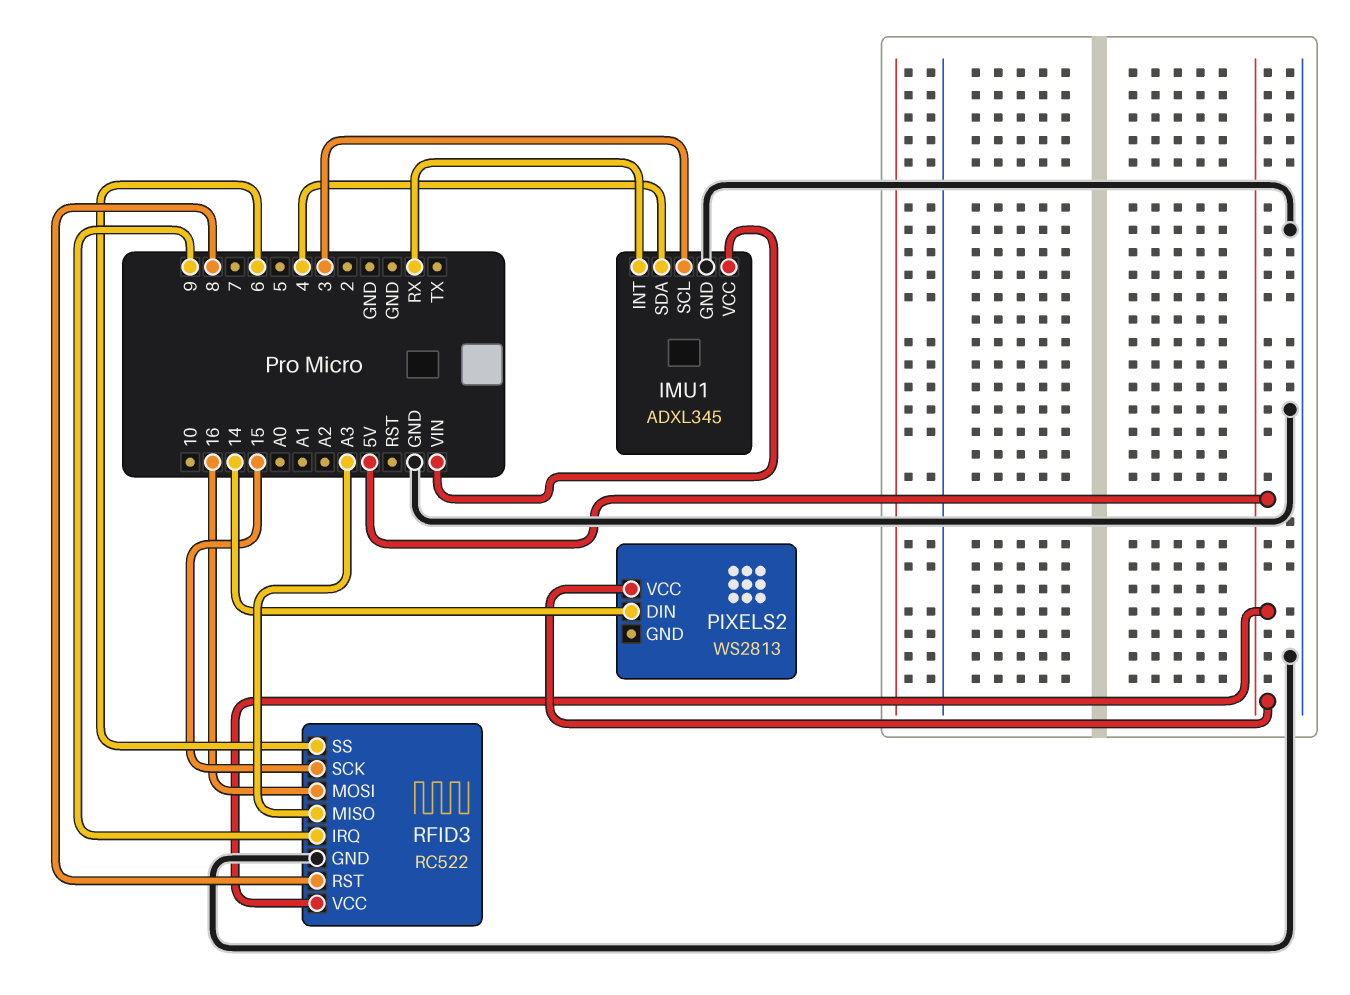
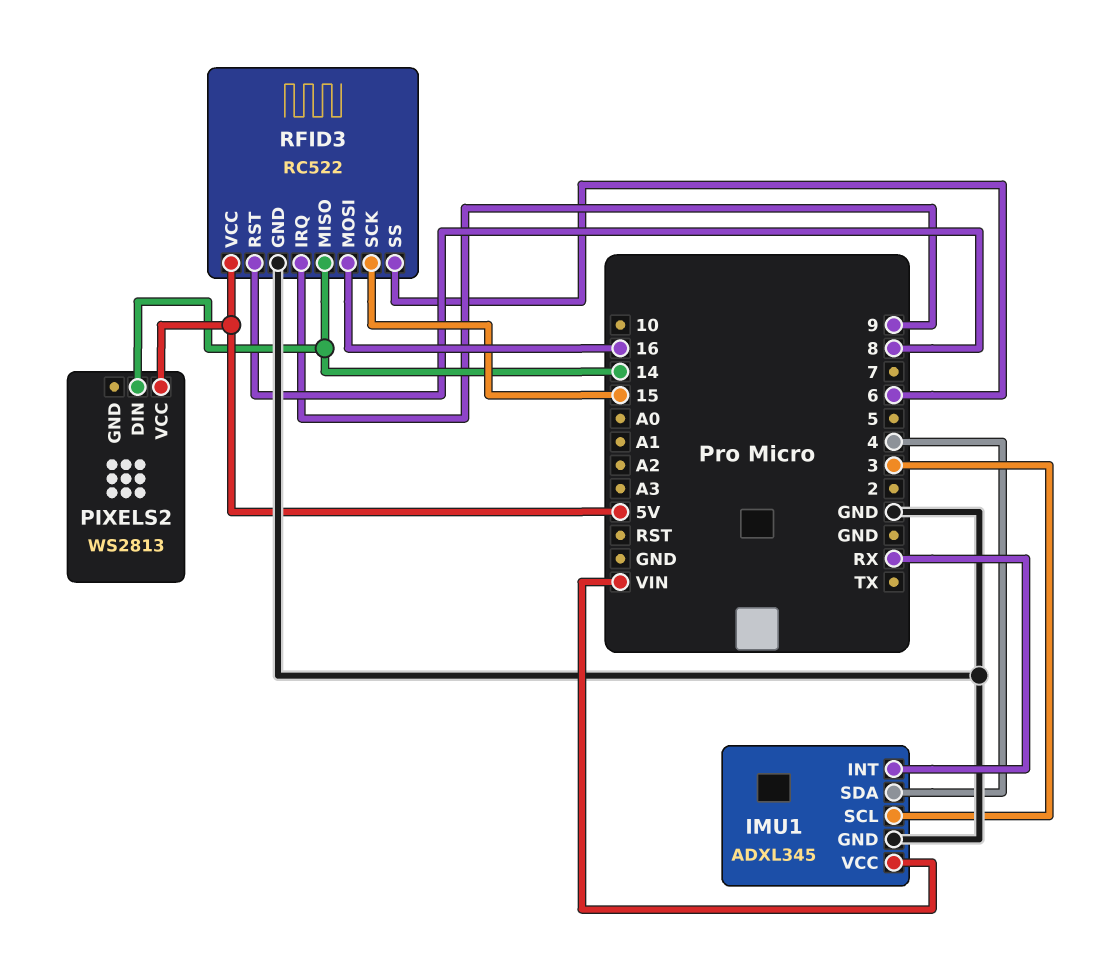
RFID3 pin MISO: A3 -> 14

